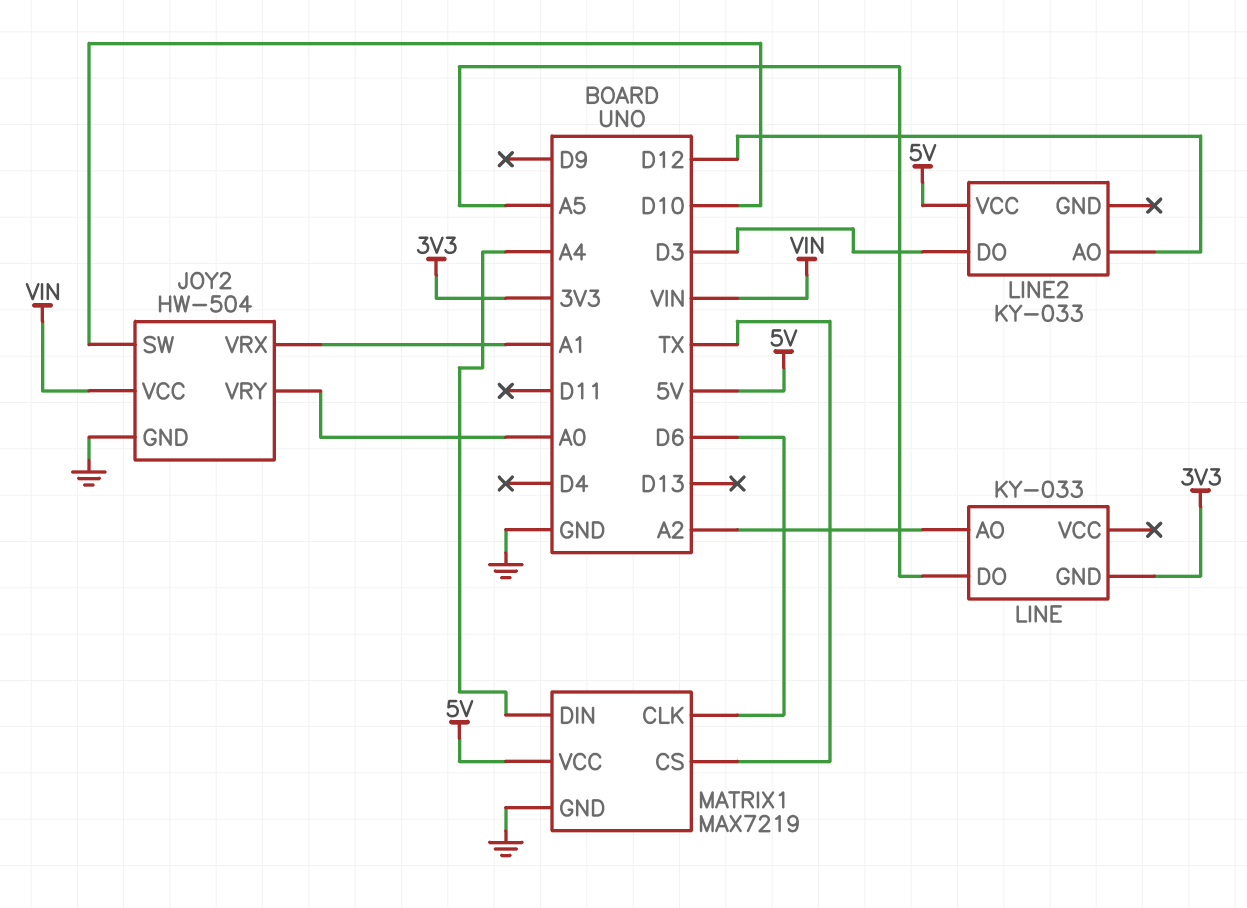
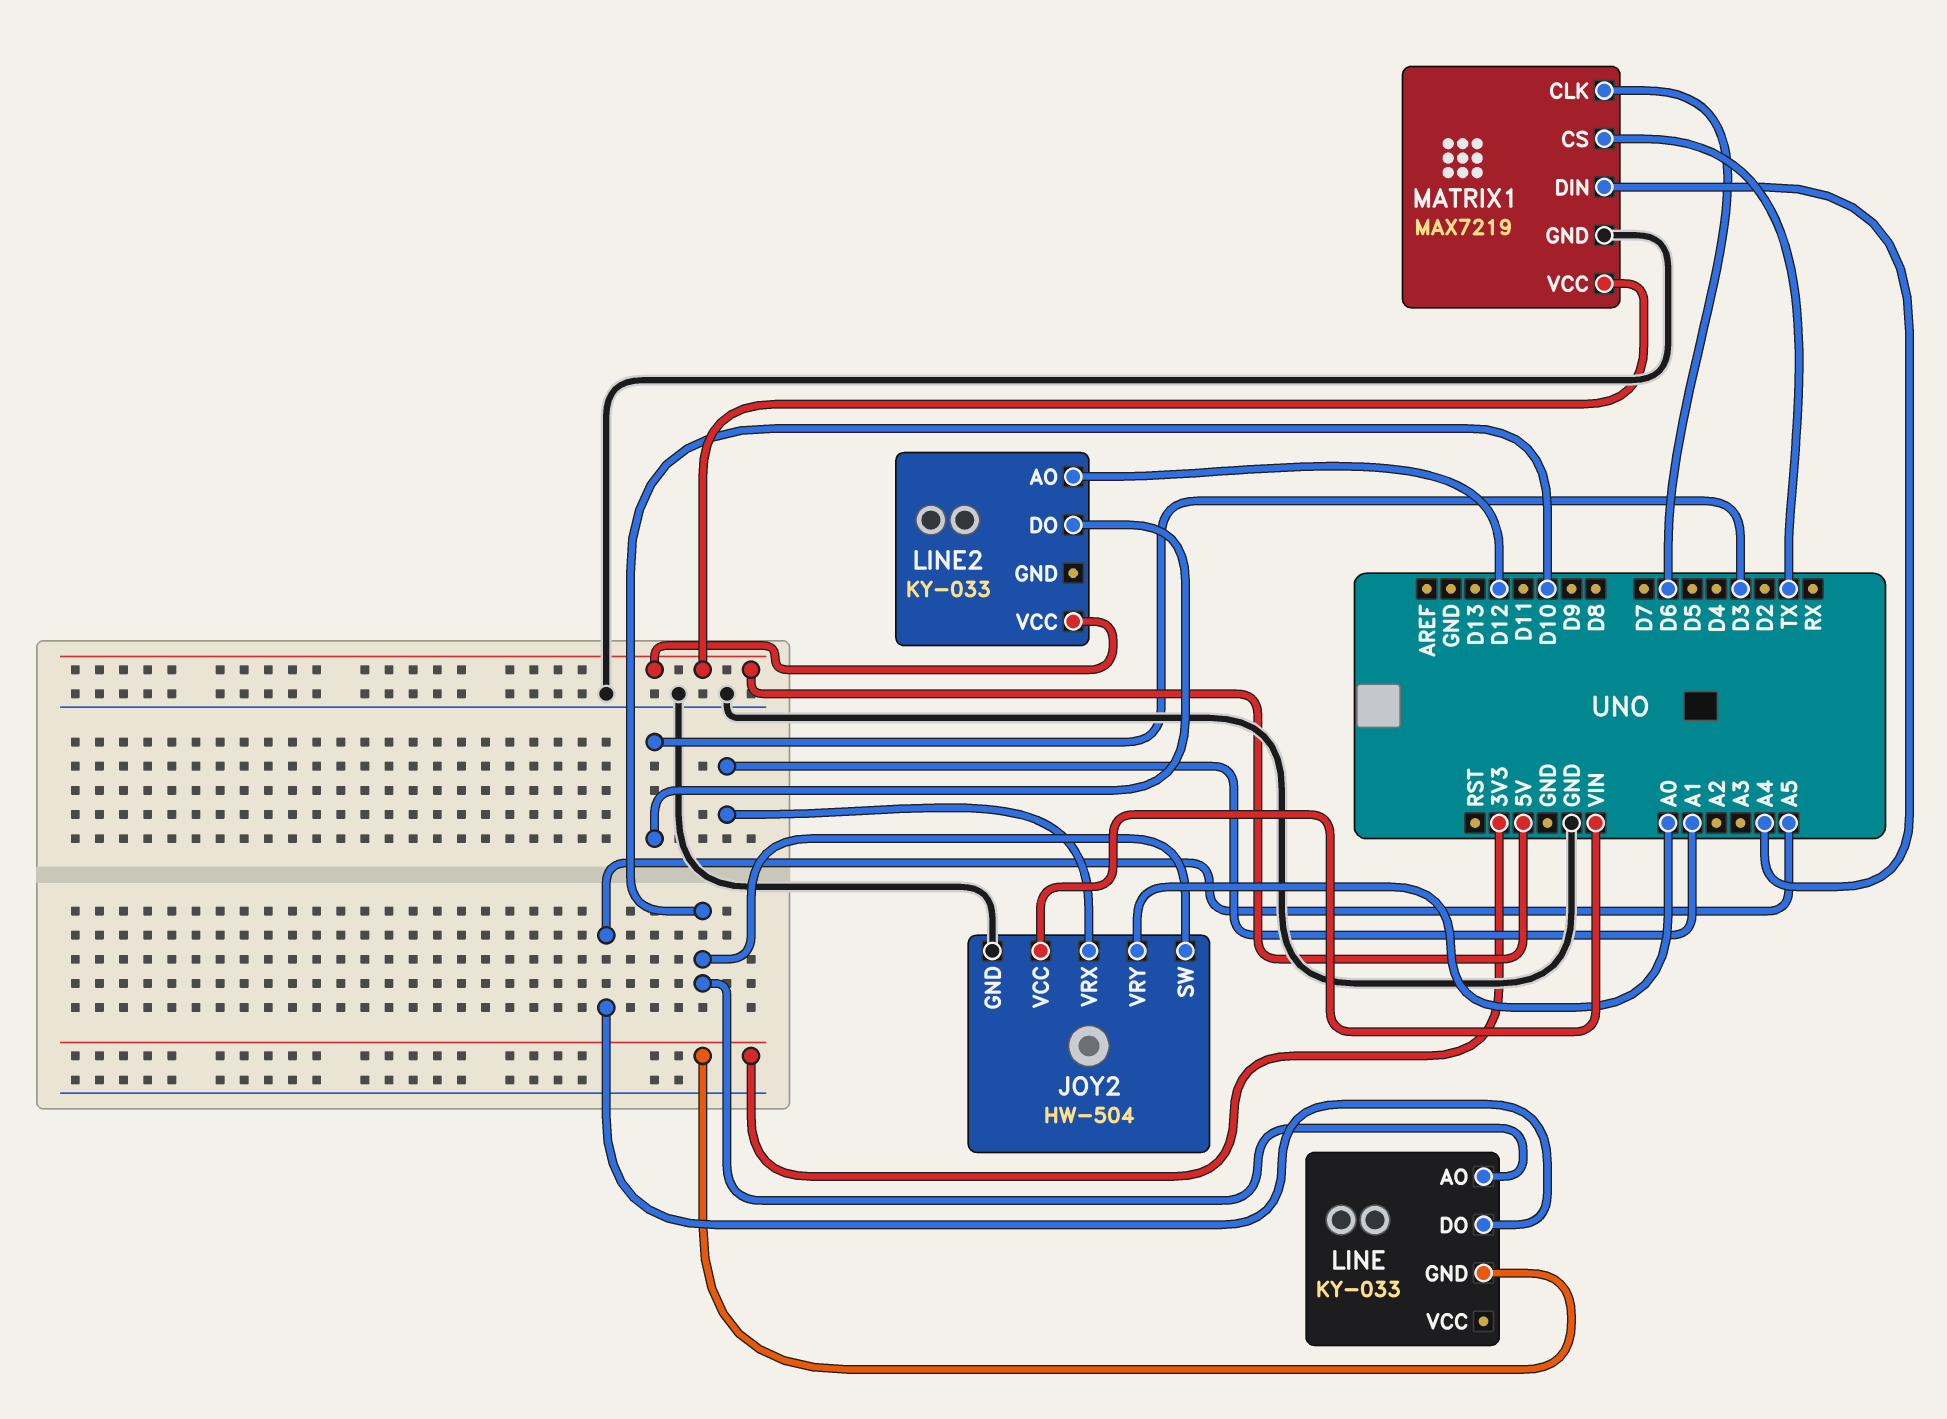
LINE pin AO: A2 -> D10

